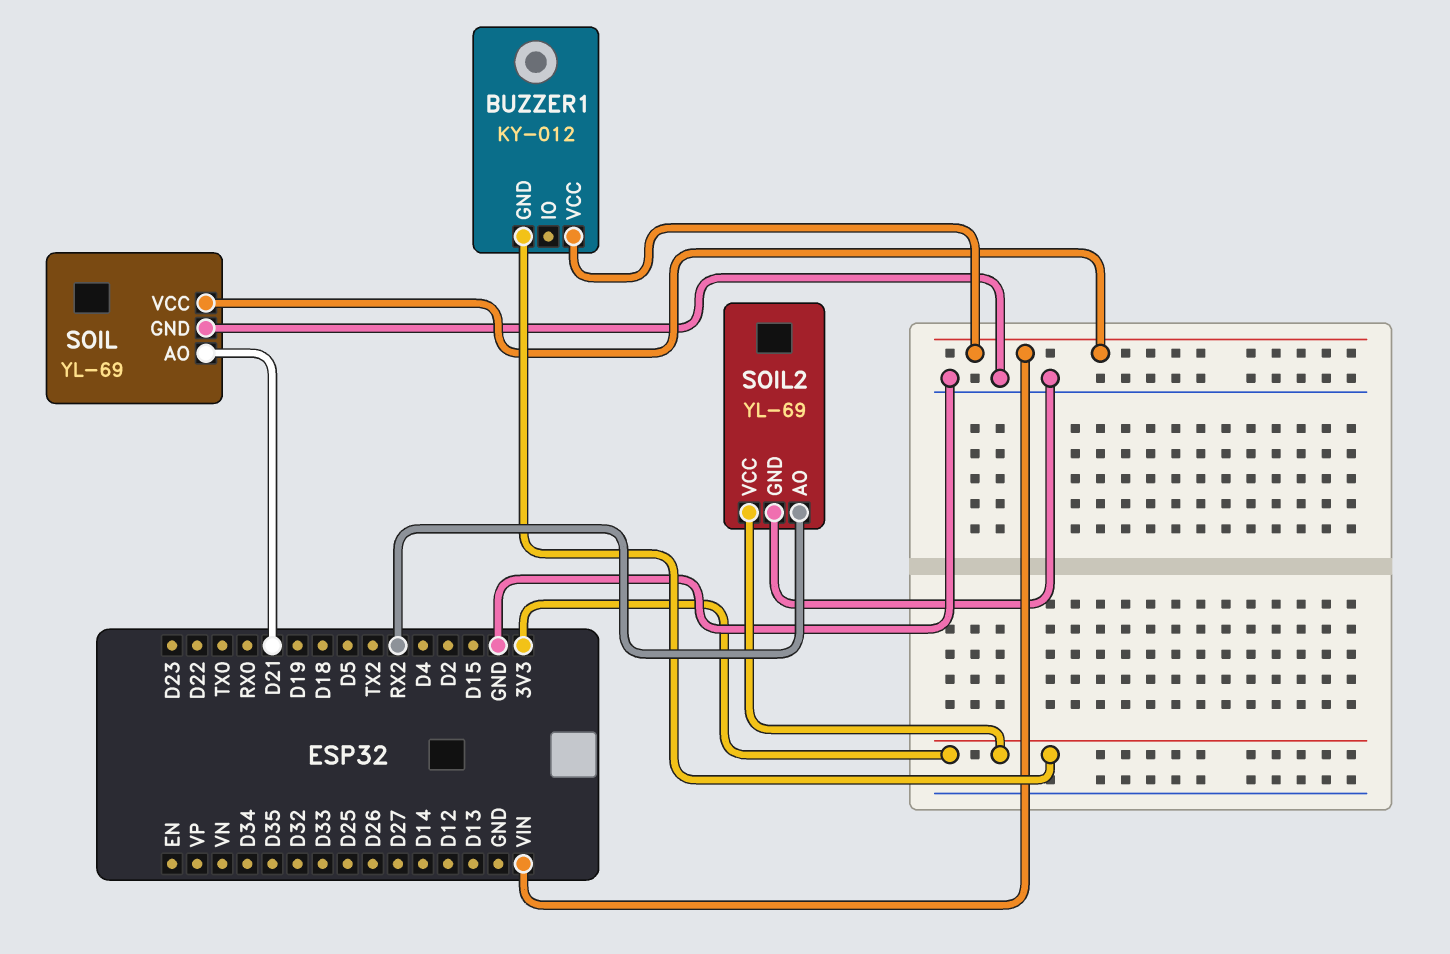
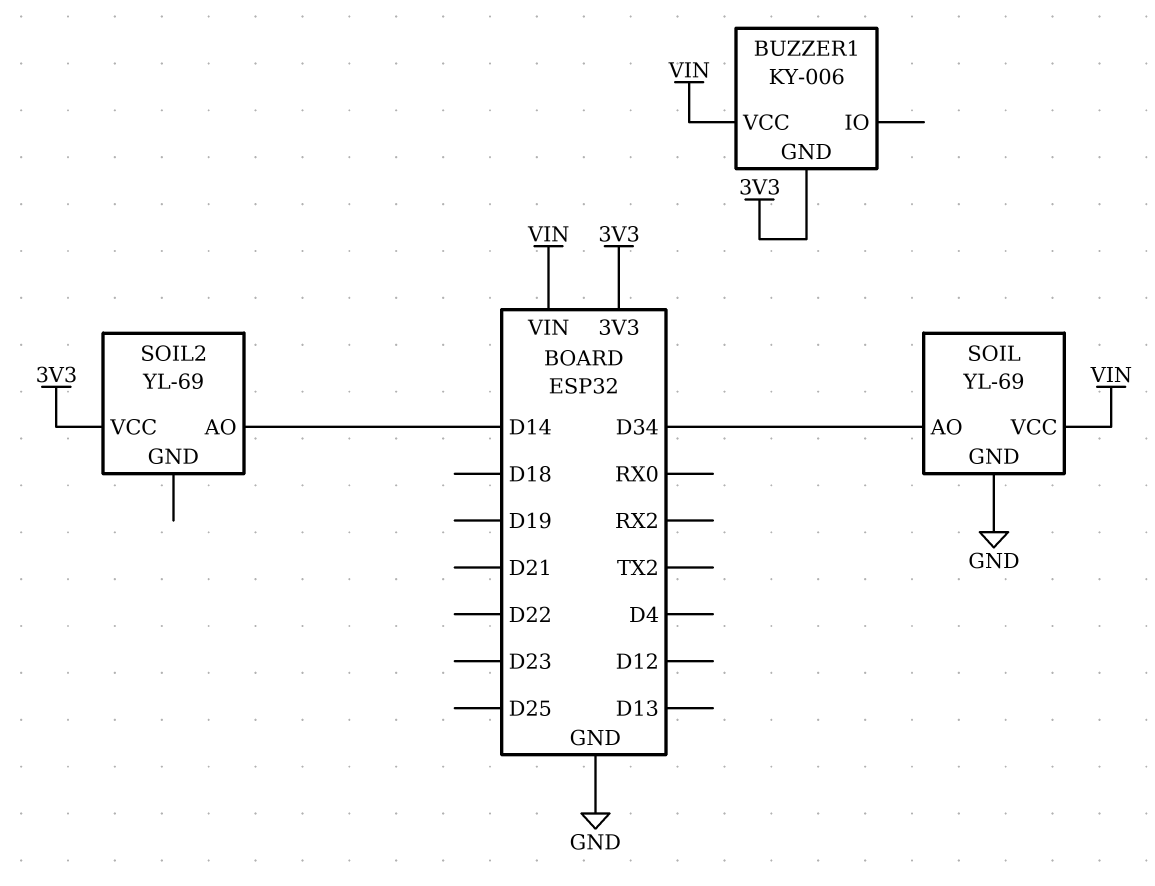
BUZZER1: KY-012 -> KY-006
SOIL pin AO: D21 -> D34
SOIL2 pin AO: RX2 -> D14
SOIL2 pin GND: GND -> none

